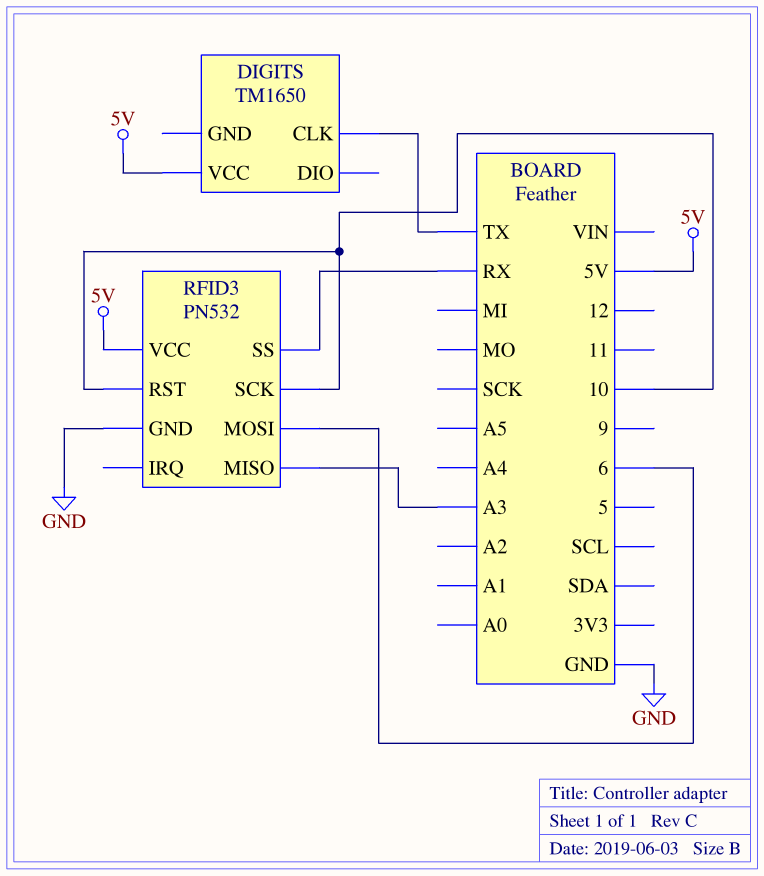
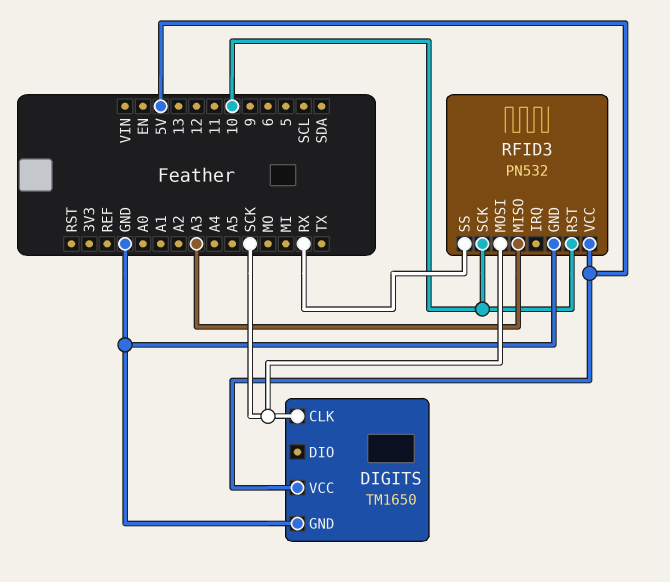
DIGITS pin CLK: TX -> SCK
DIGITS pin GND: none -> GND
RFID3 pin MOSI: 6 -> SCK

